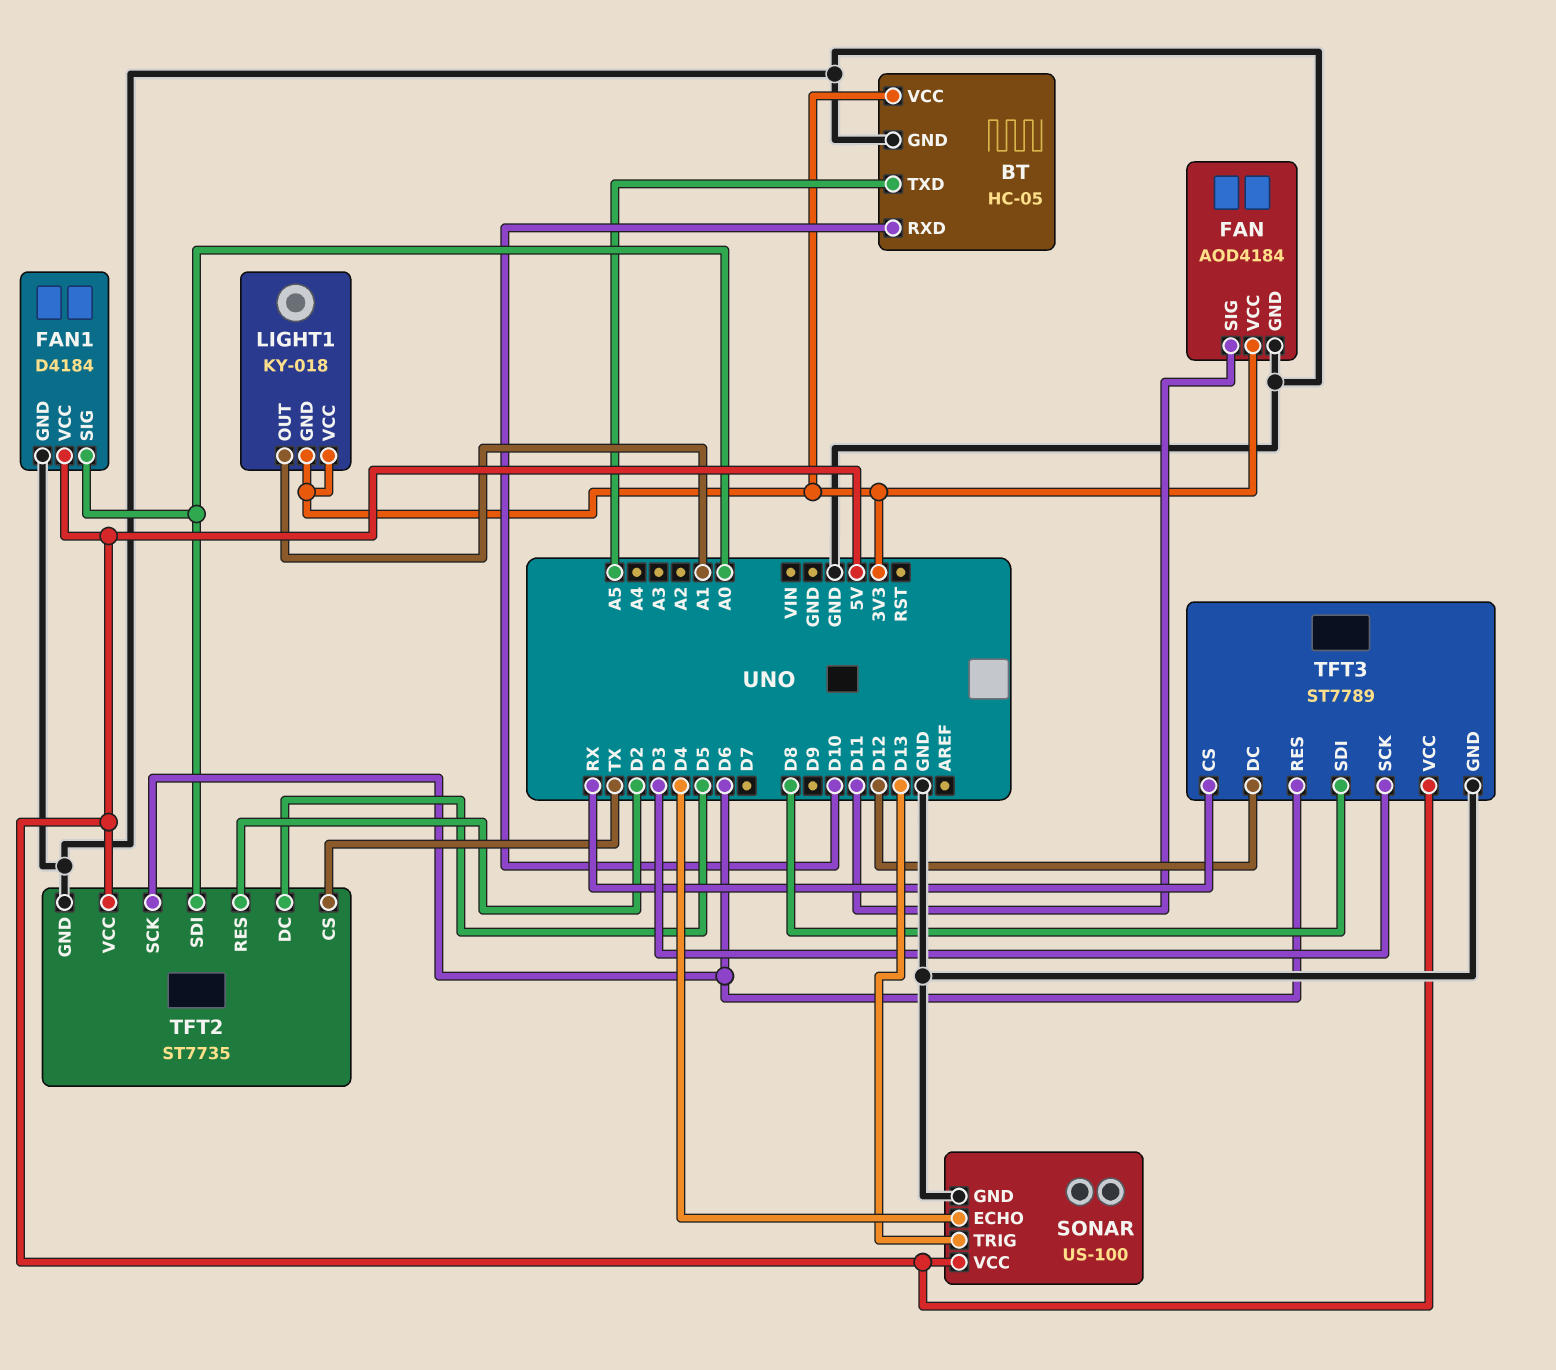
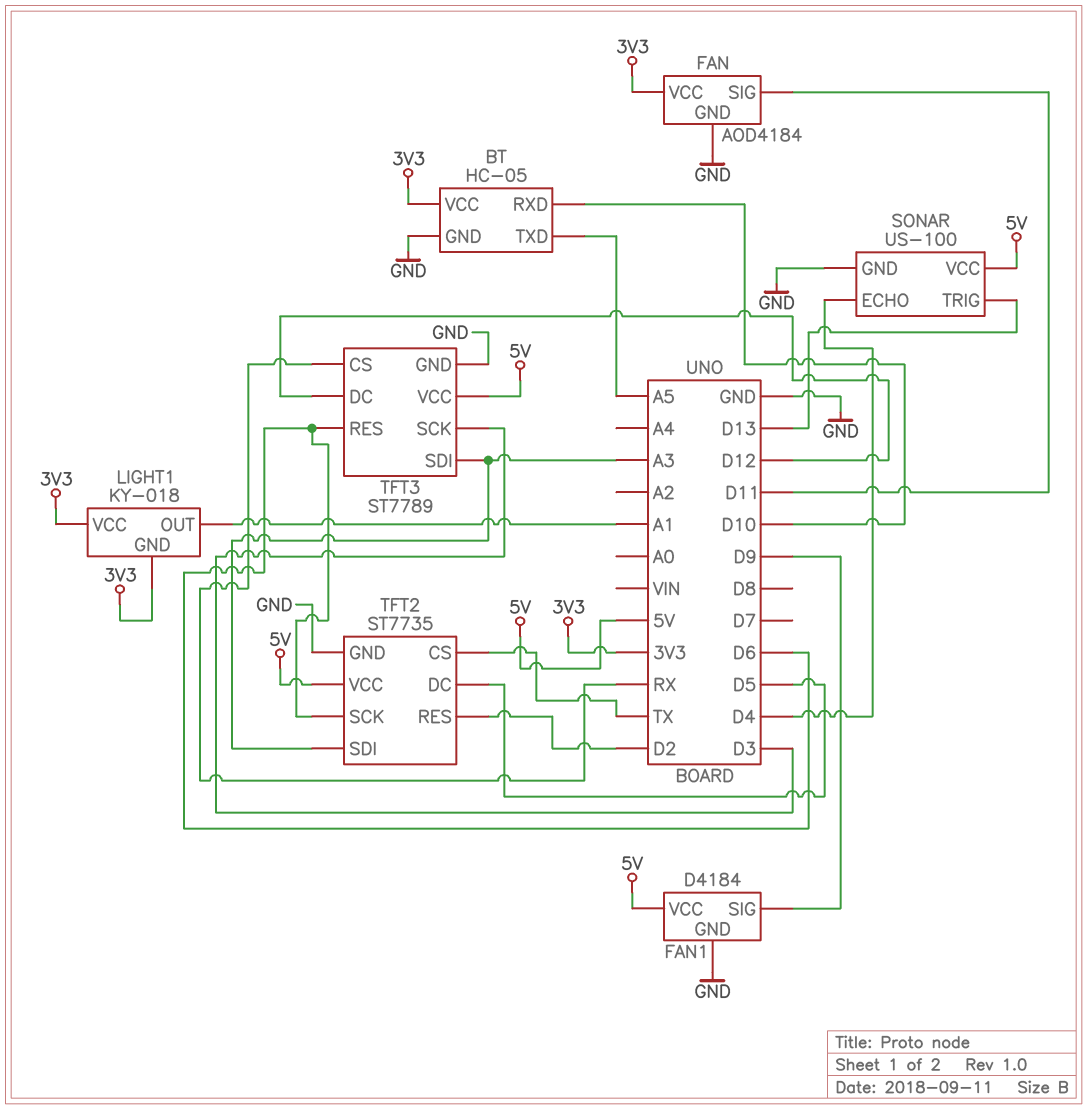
FAN1 pin SIG: A0 -> D9
TFT2 pin SDI: A0 -> A3
TFT3 pin SDI: D8 -> A3

